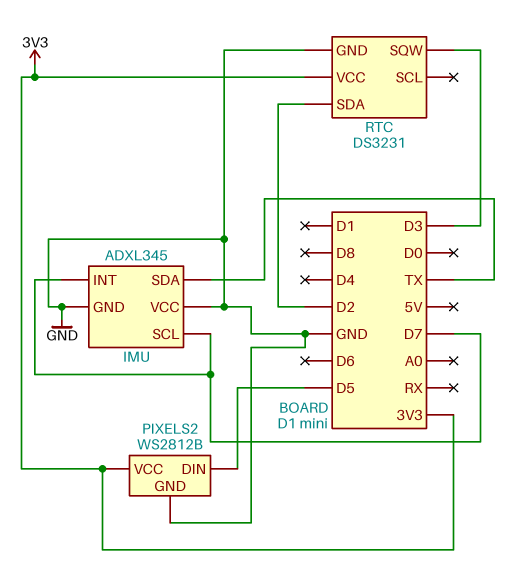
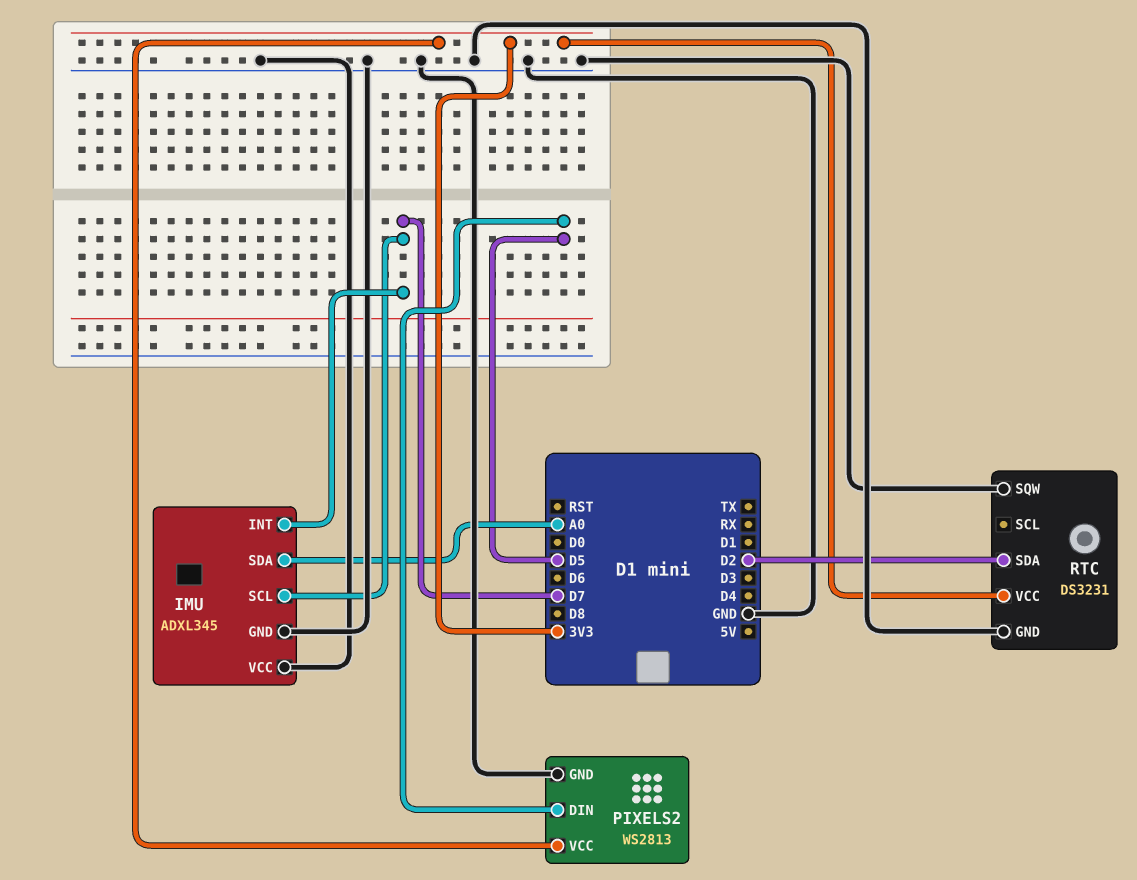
IMU pin SDA: TX -> A0
PIXELS2: WS2812B -> WS2813
RTC pin SQW: D3 -> GND

